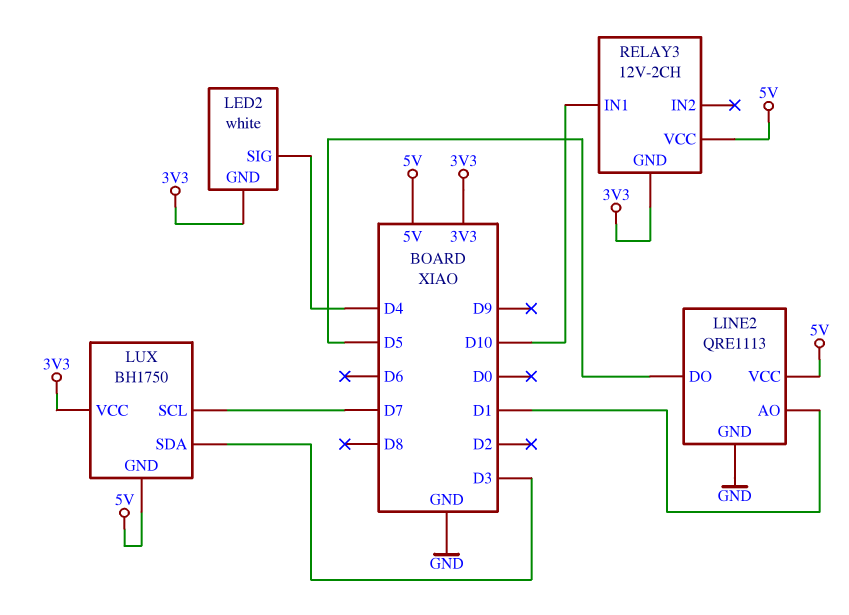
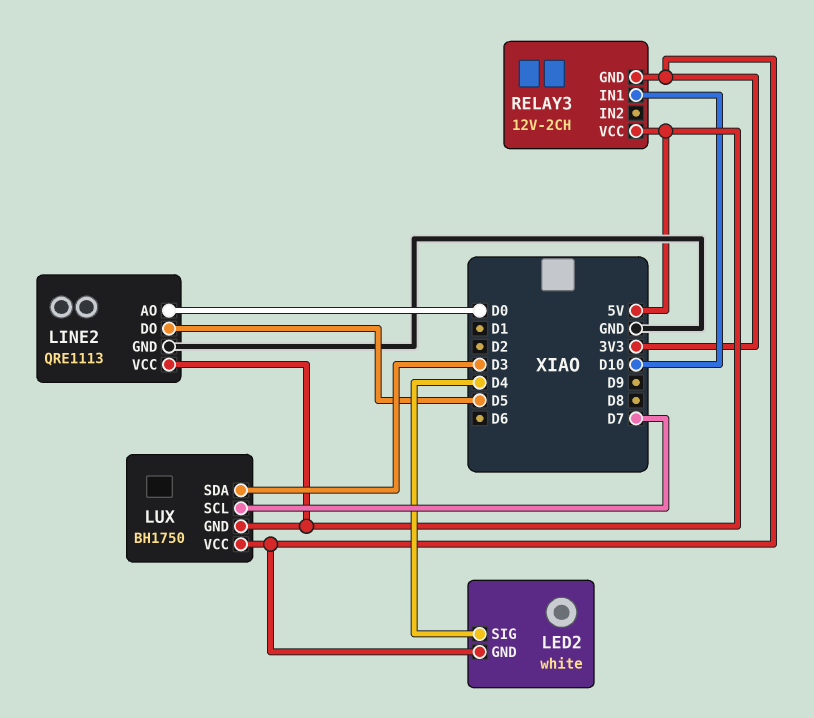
LINE2 pin AO: D1 -> D0

